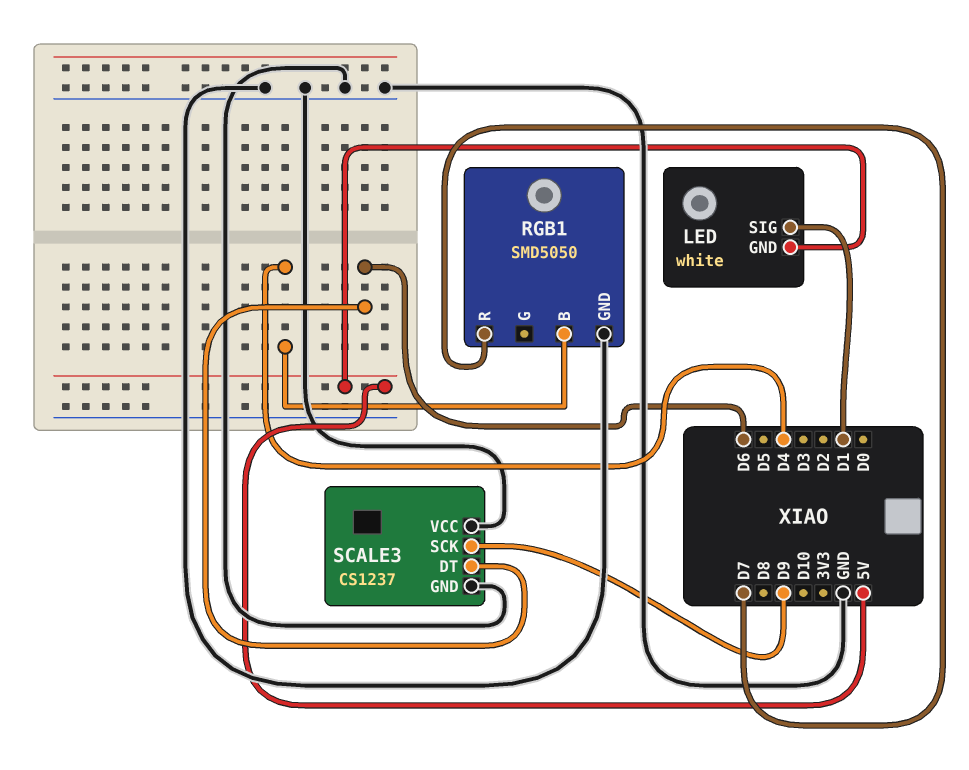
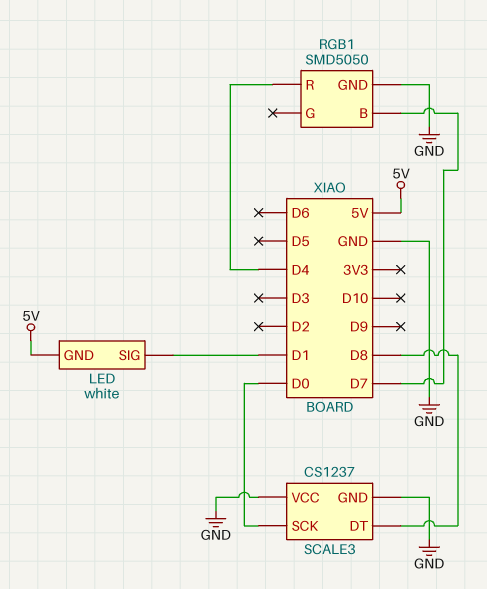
RGB1 pin B: D4 -> D7
RGB1 pin R: D7 -> D4
SCALE3 pin DT: D6 -> D8
SCALE3 pin SCK: D9 -> D0

